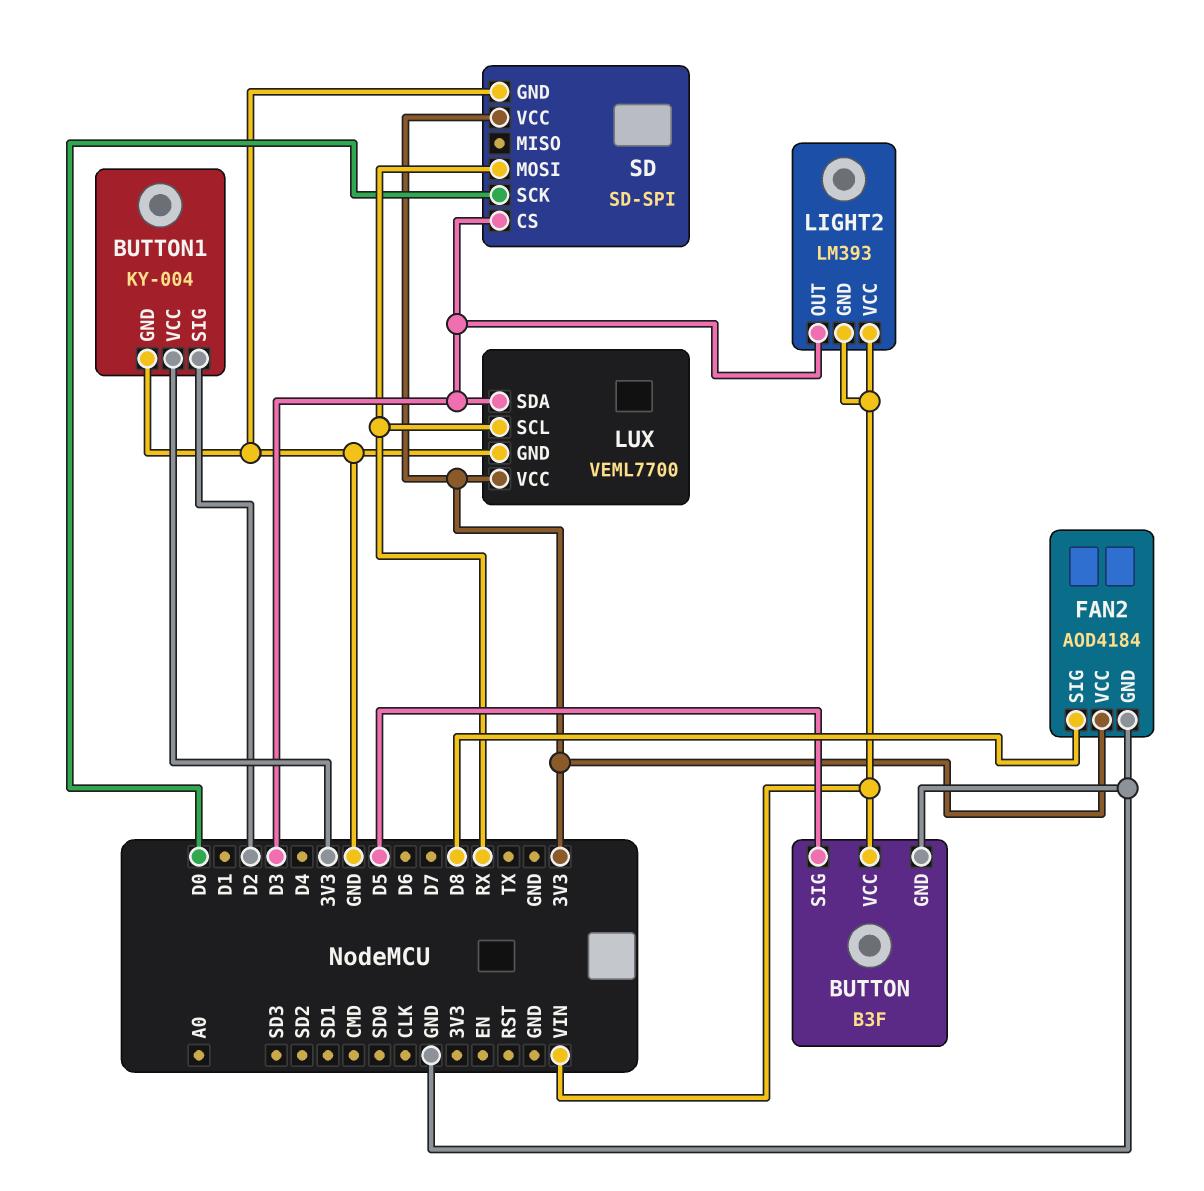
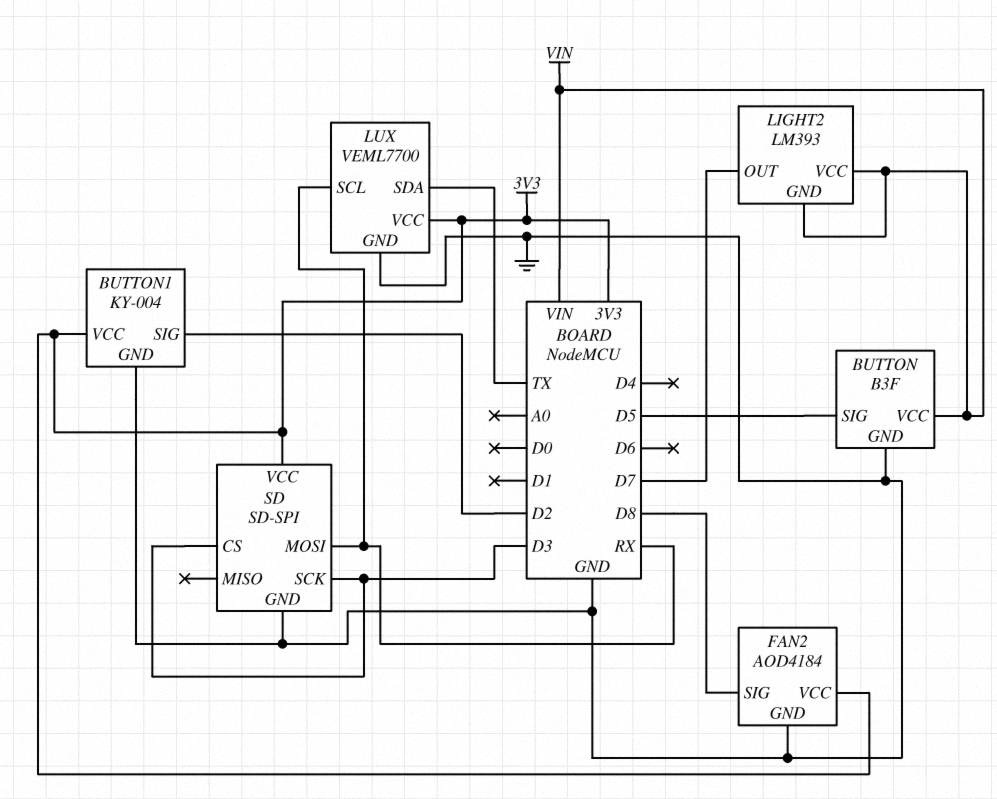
LIGHT2 pin OUT: D3 -> D7
LUX pin SDA: D3 -> TX
SD pin SCK: D0 -> D3

